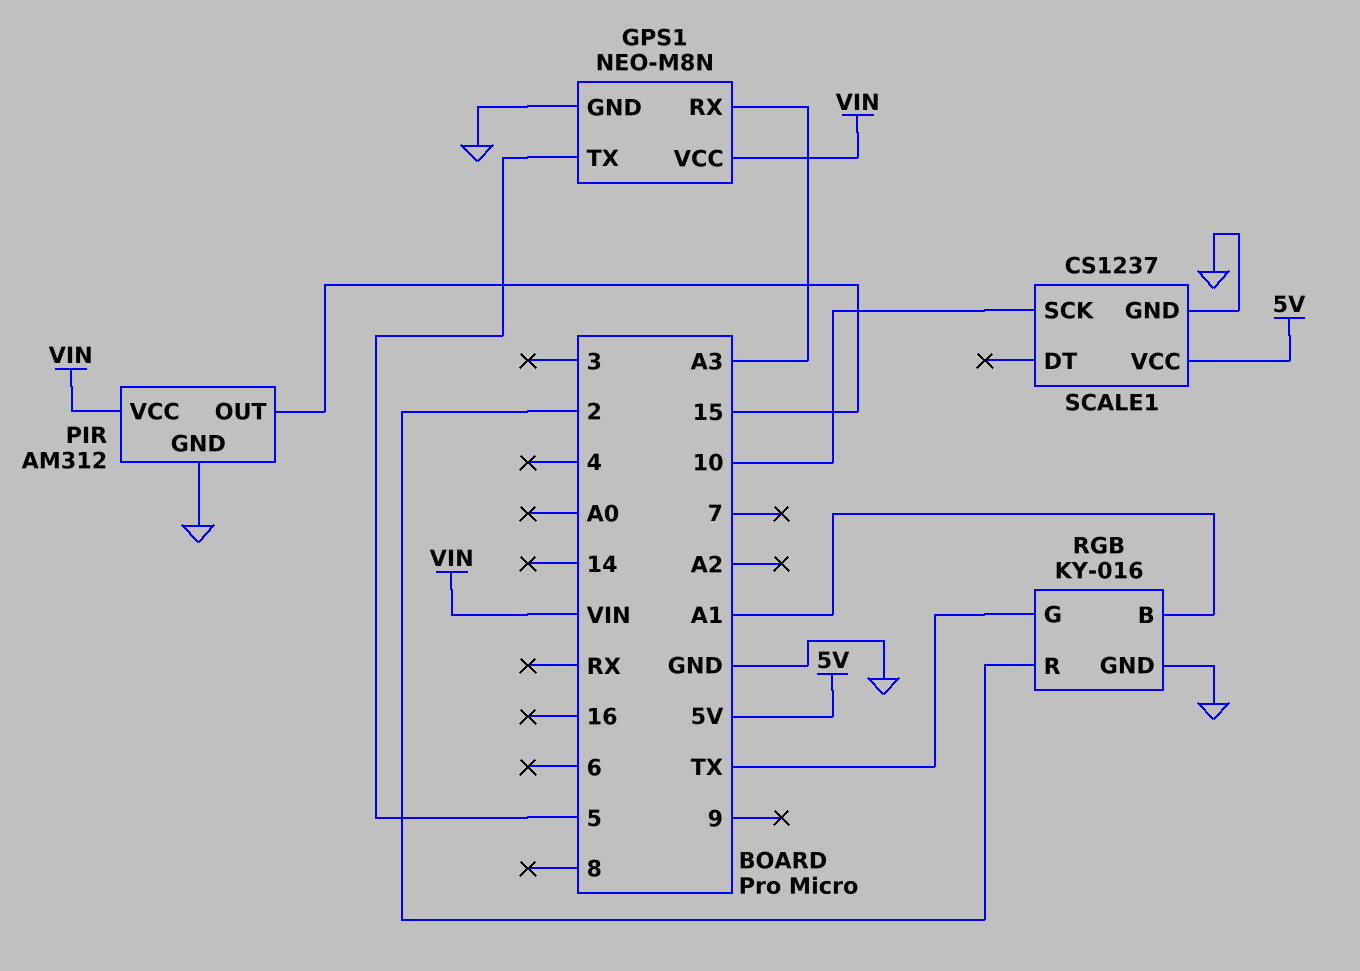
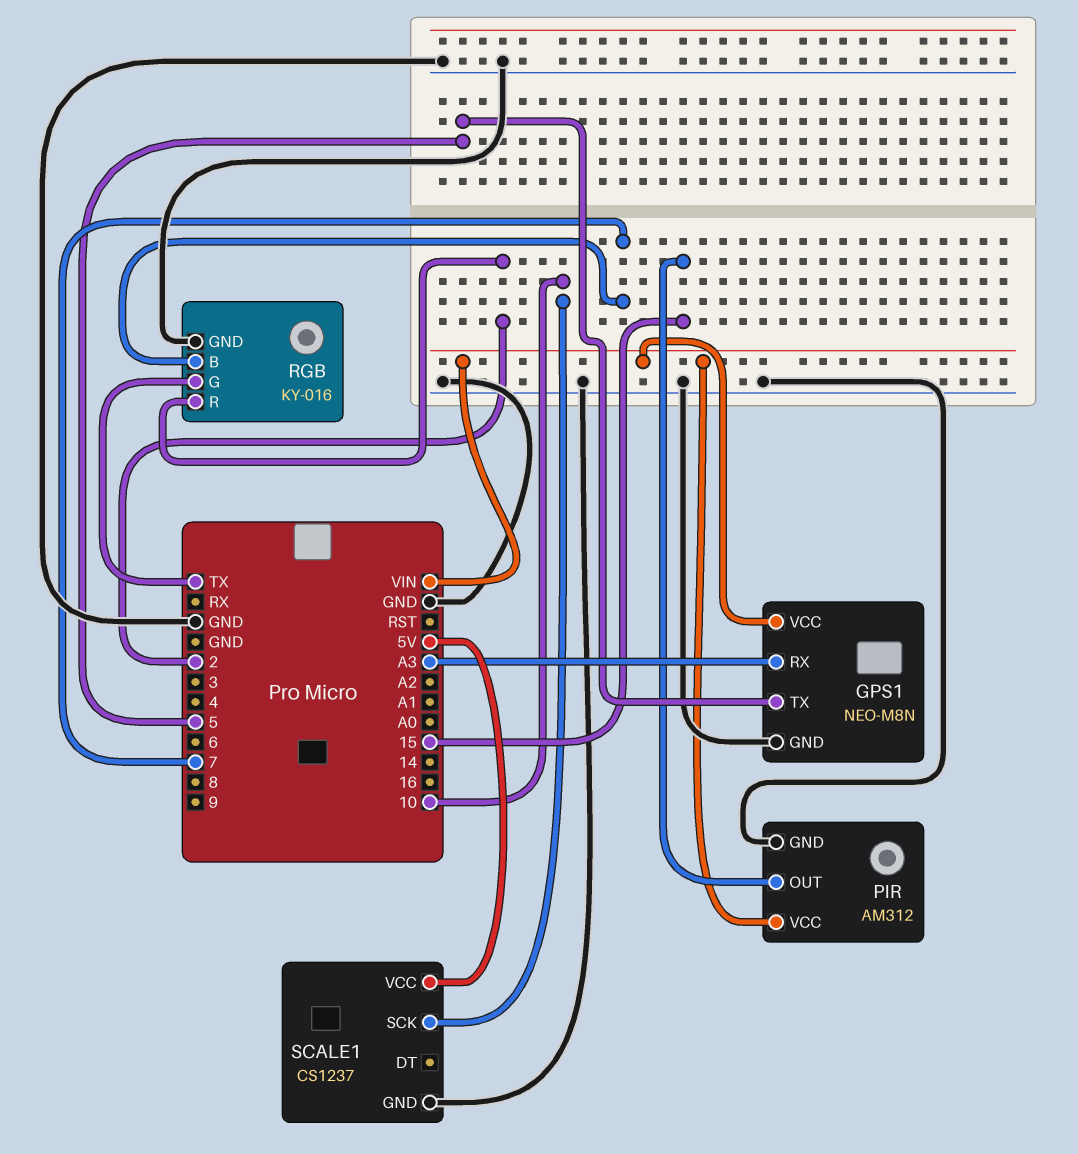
RGB pin B: A1 -> 7

